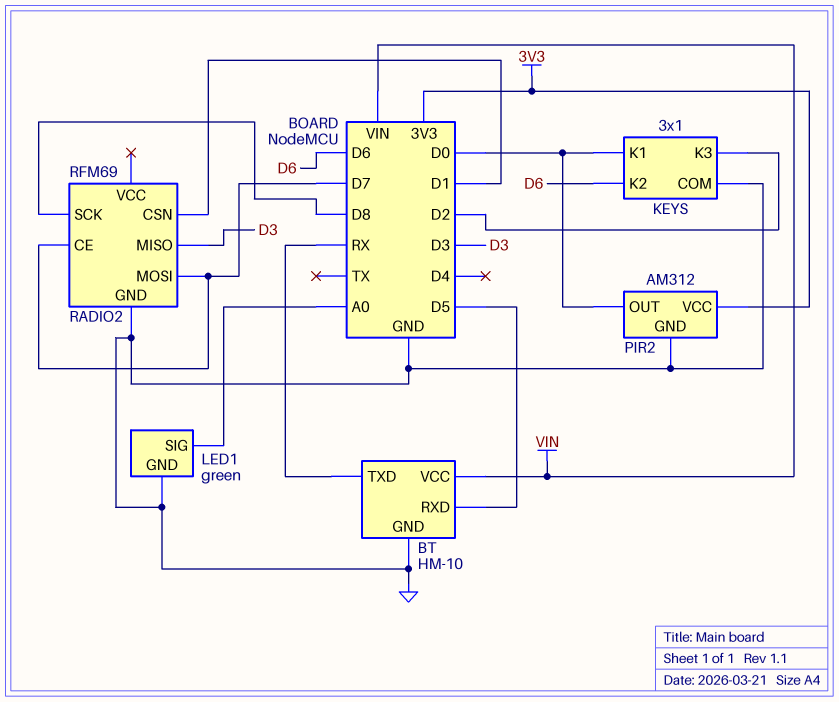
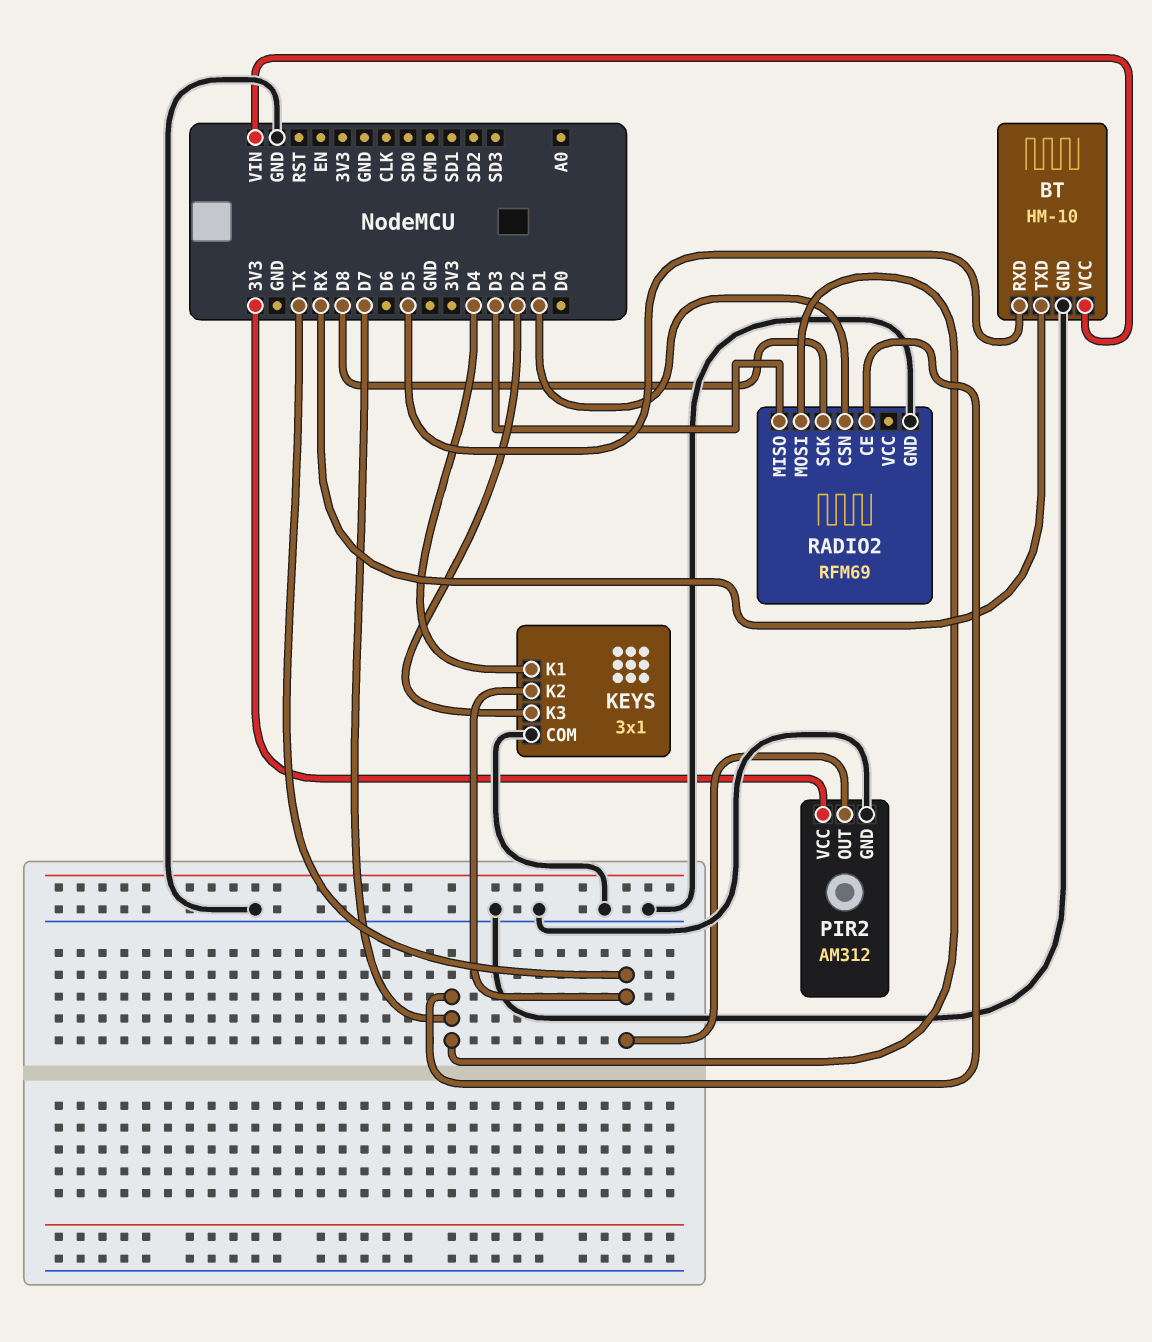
KEYS pin K1: D0 -> D4
KEYS pin K2: D6 -> TX
LED1: green -> none
LED1 pin GND: GND -> none
LED1 pin SIG: A0 -> none
PIR2 pin OUT: D0 -> TX

